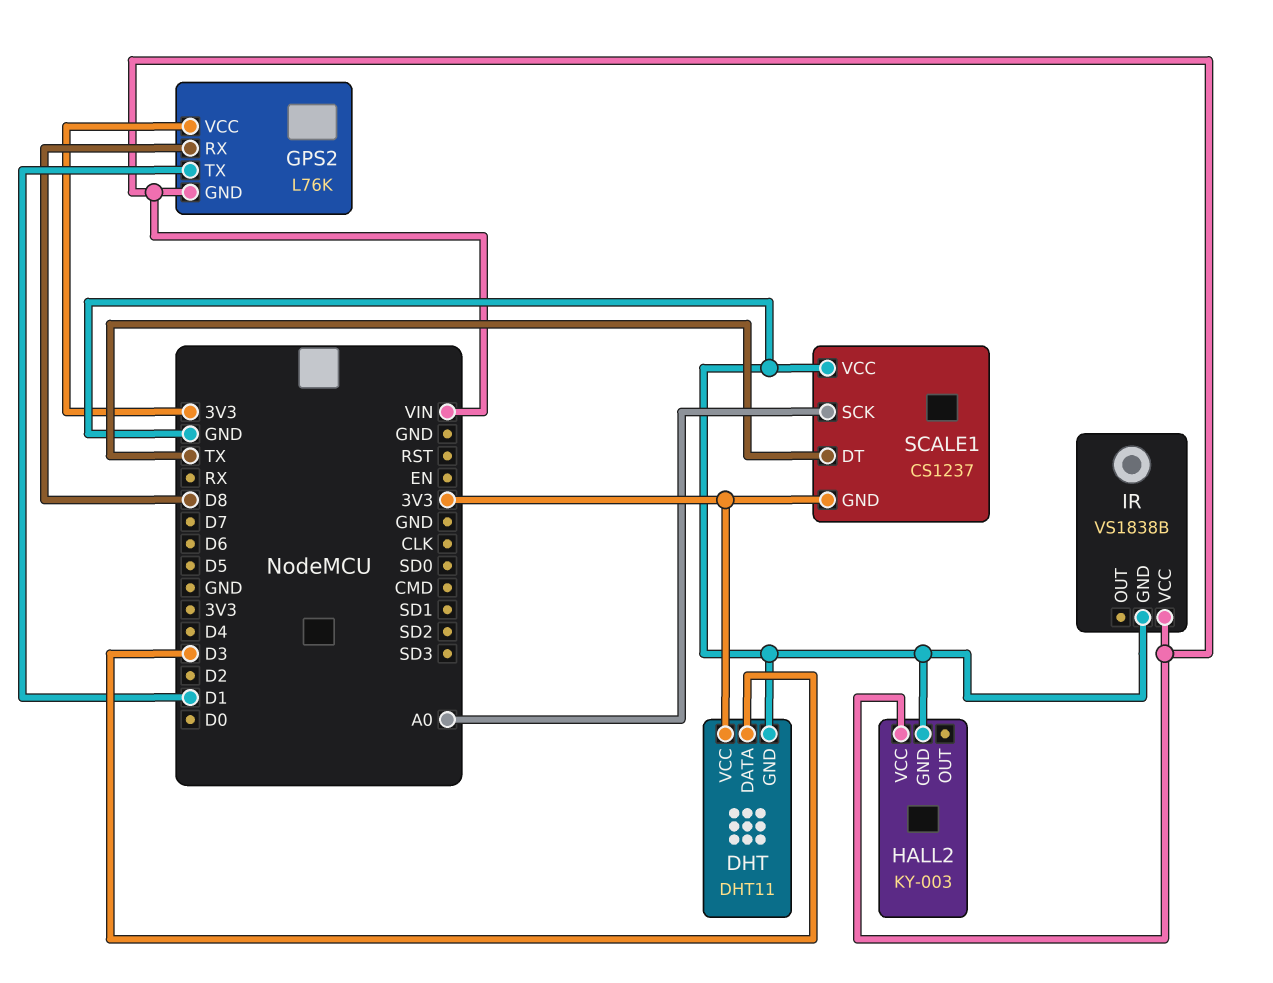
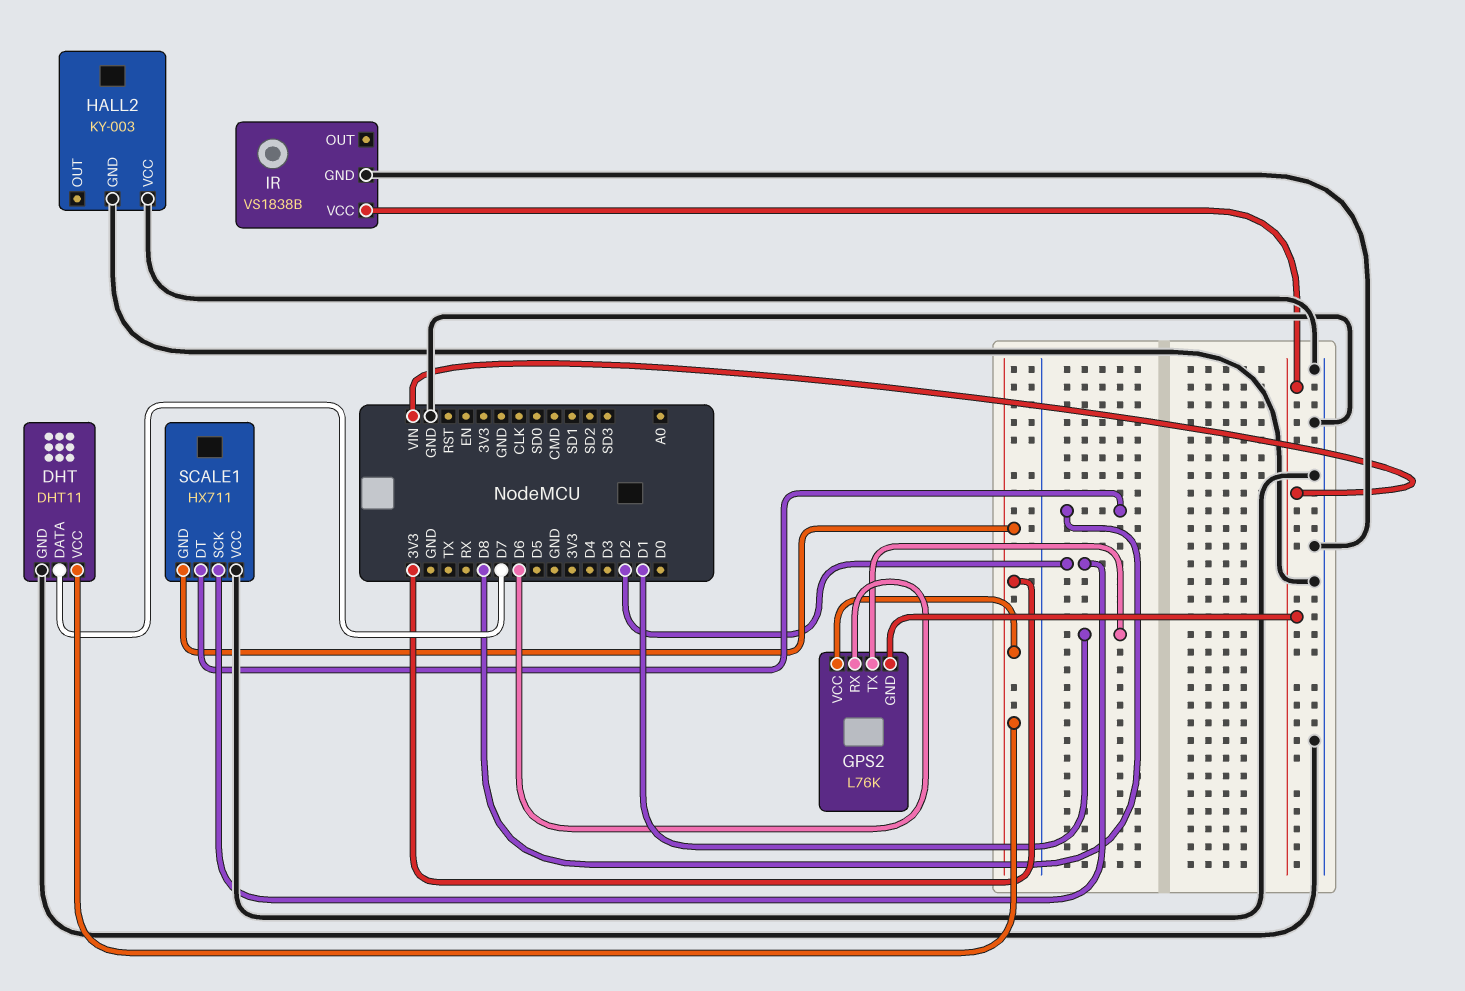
DHT pin DATA: D3 -> D7
GPS2 pin RX: D8 -> D6
HALL2 pin VCC: VIN -> GND
SCALE1: CS1237 -> HX711
SCALE1 pin DT: TX -> D8
SCALE1 pin SCK: A0 -> D2

